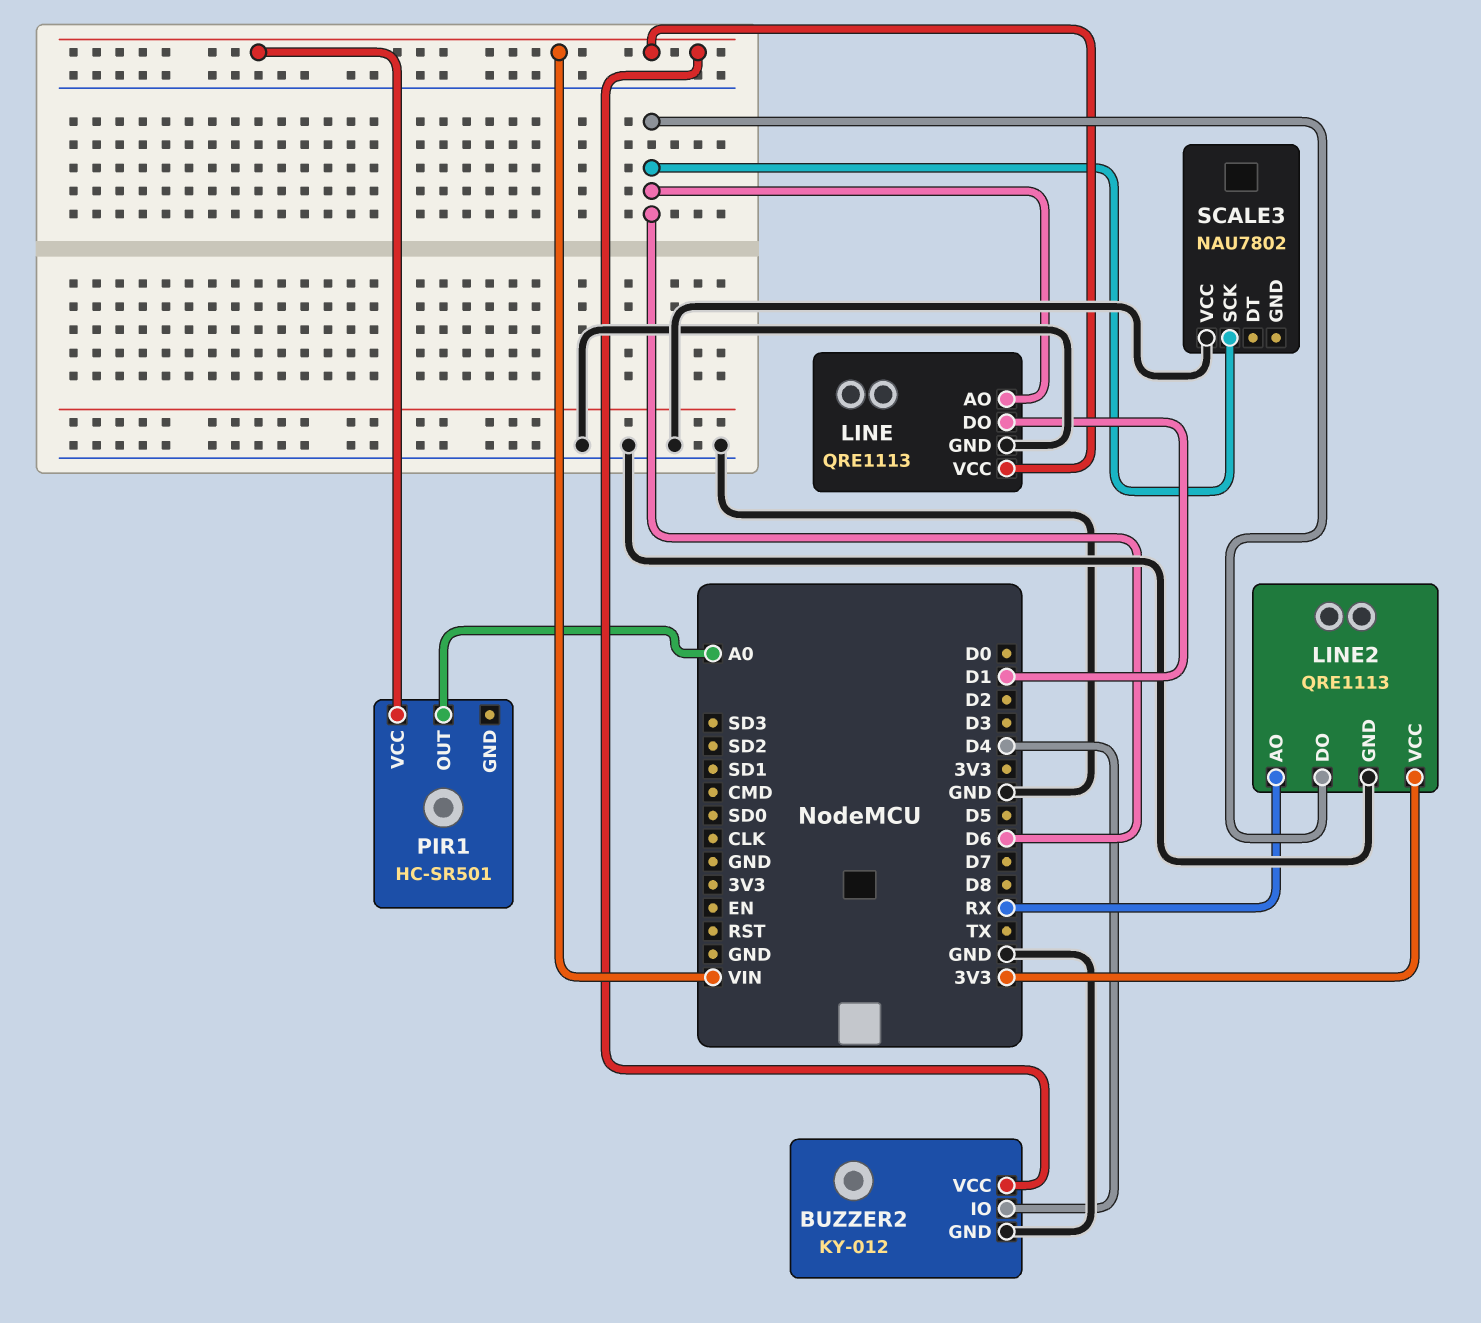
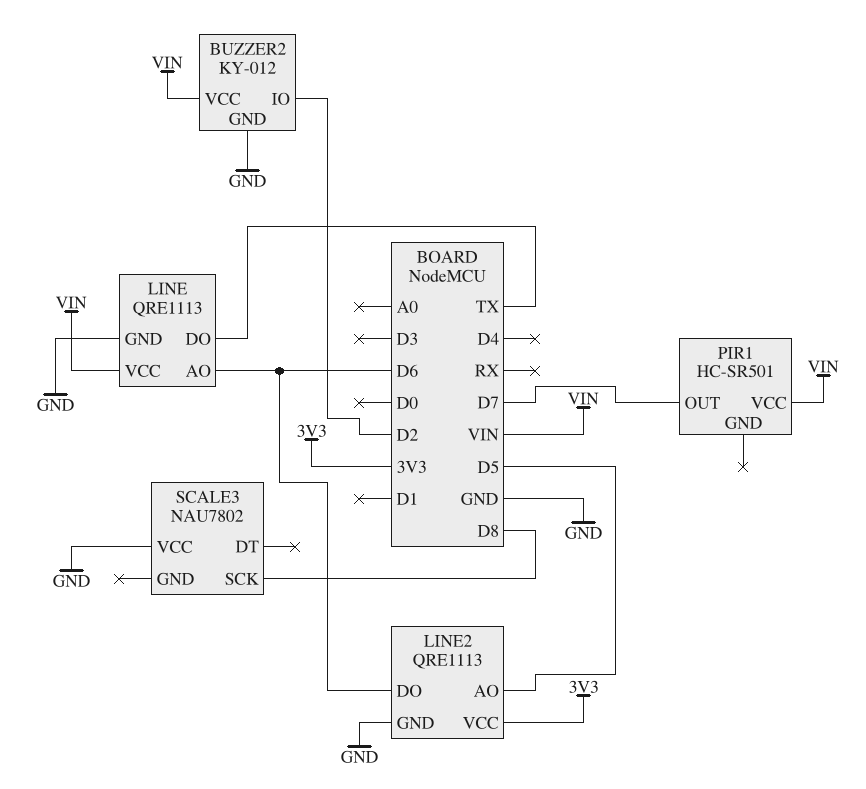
BUZZER2 pin IO: D4 -> D2
LINE pin DO: D1 -> TX
LINE2 pin AO: RX -> D5
PIR1 pin OUT: A0 -> D7
SCALE3 pin SCK: D6 -> D8

